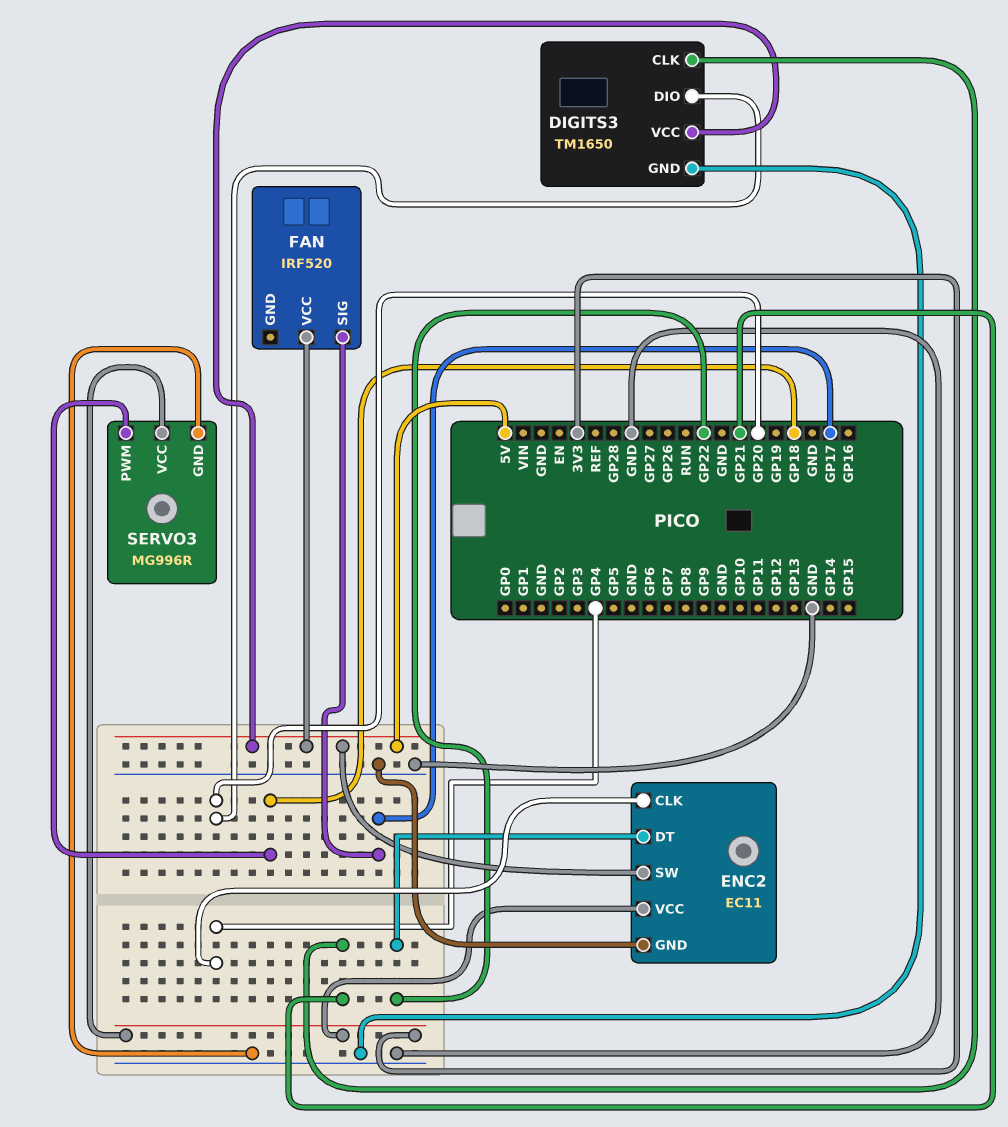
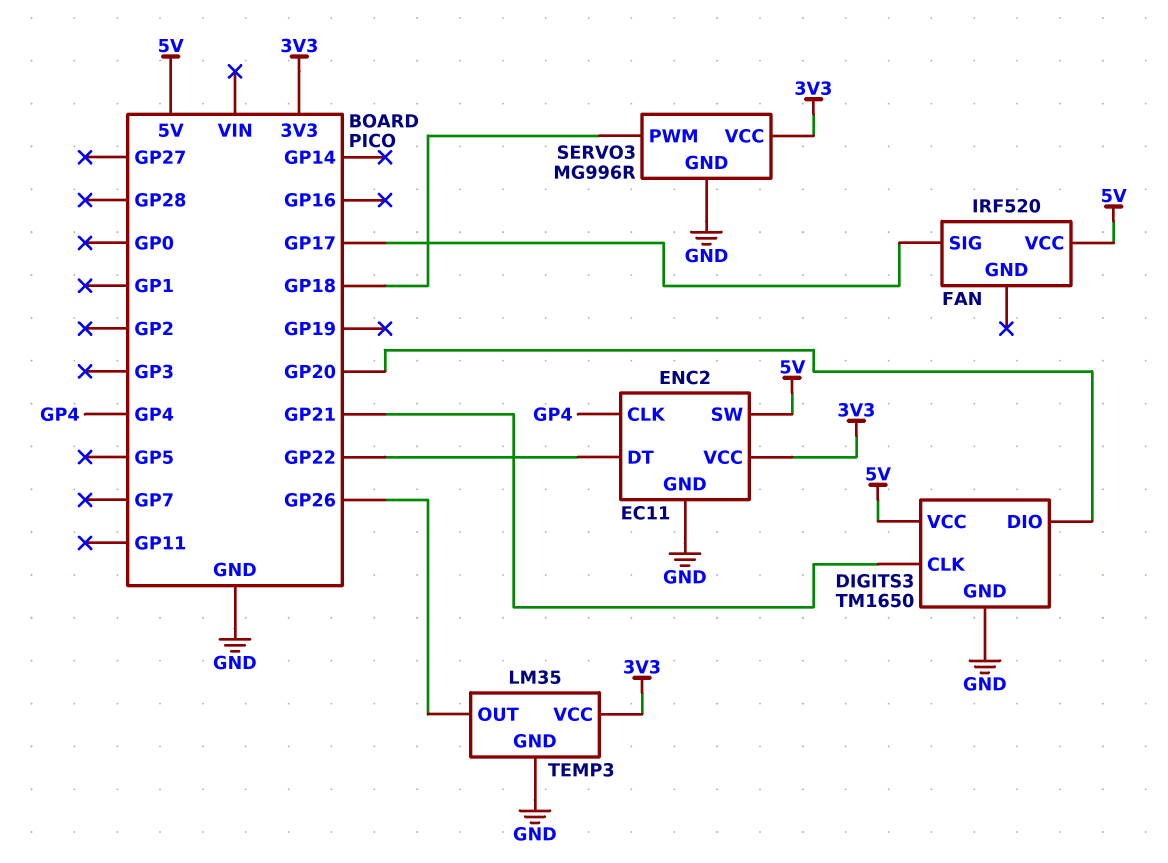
TEMP3: none -> LM35
TEMP3 pin GND: none -> GND
TEMP3 pin OUT: none -> GP26
TEMP3 pin VCC: none -> 3V3

